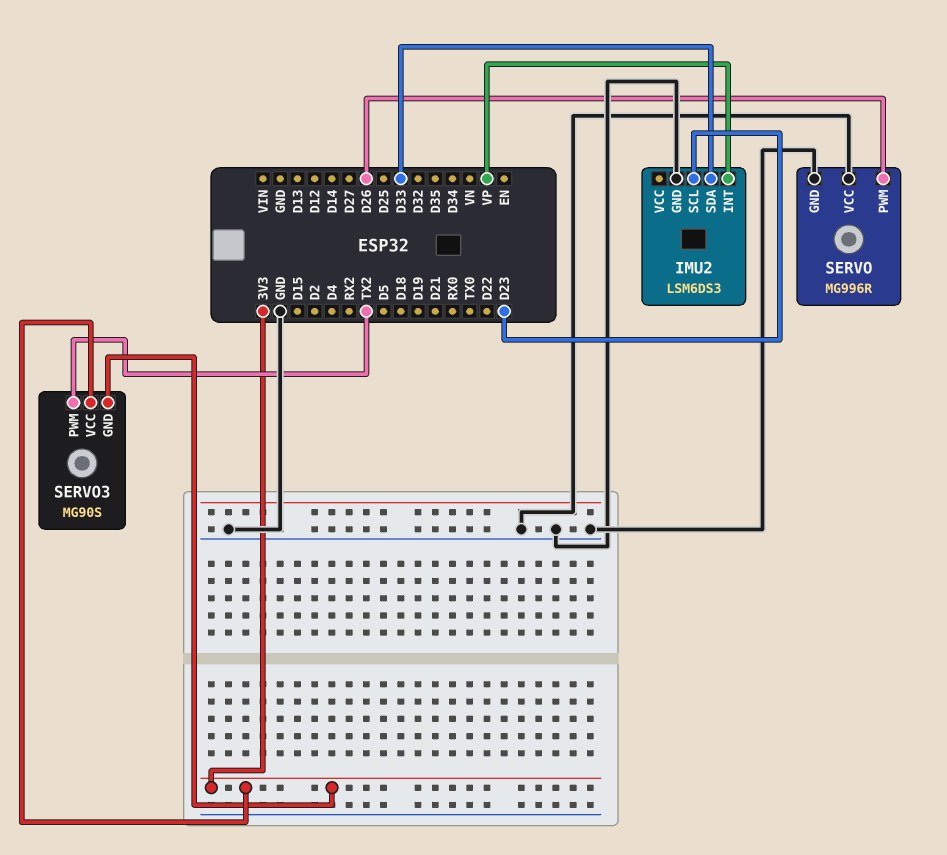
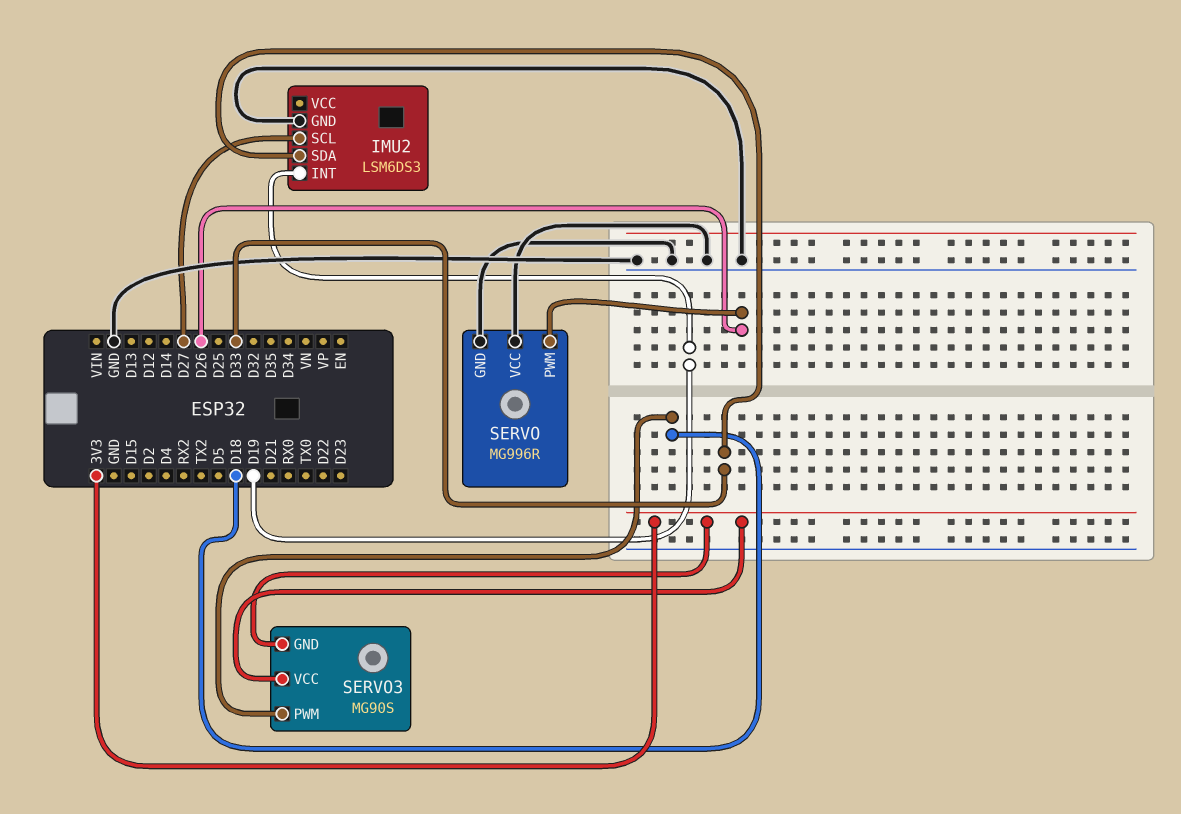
IMU2 pin INT: VP -> D19
IMU2 pin SCL: D23 -> D27
SERVO3 pin PWM: TX2 -> D18

